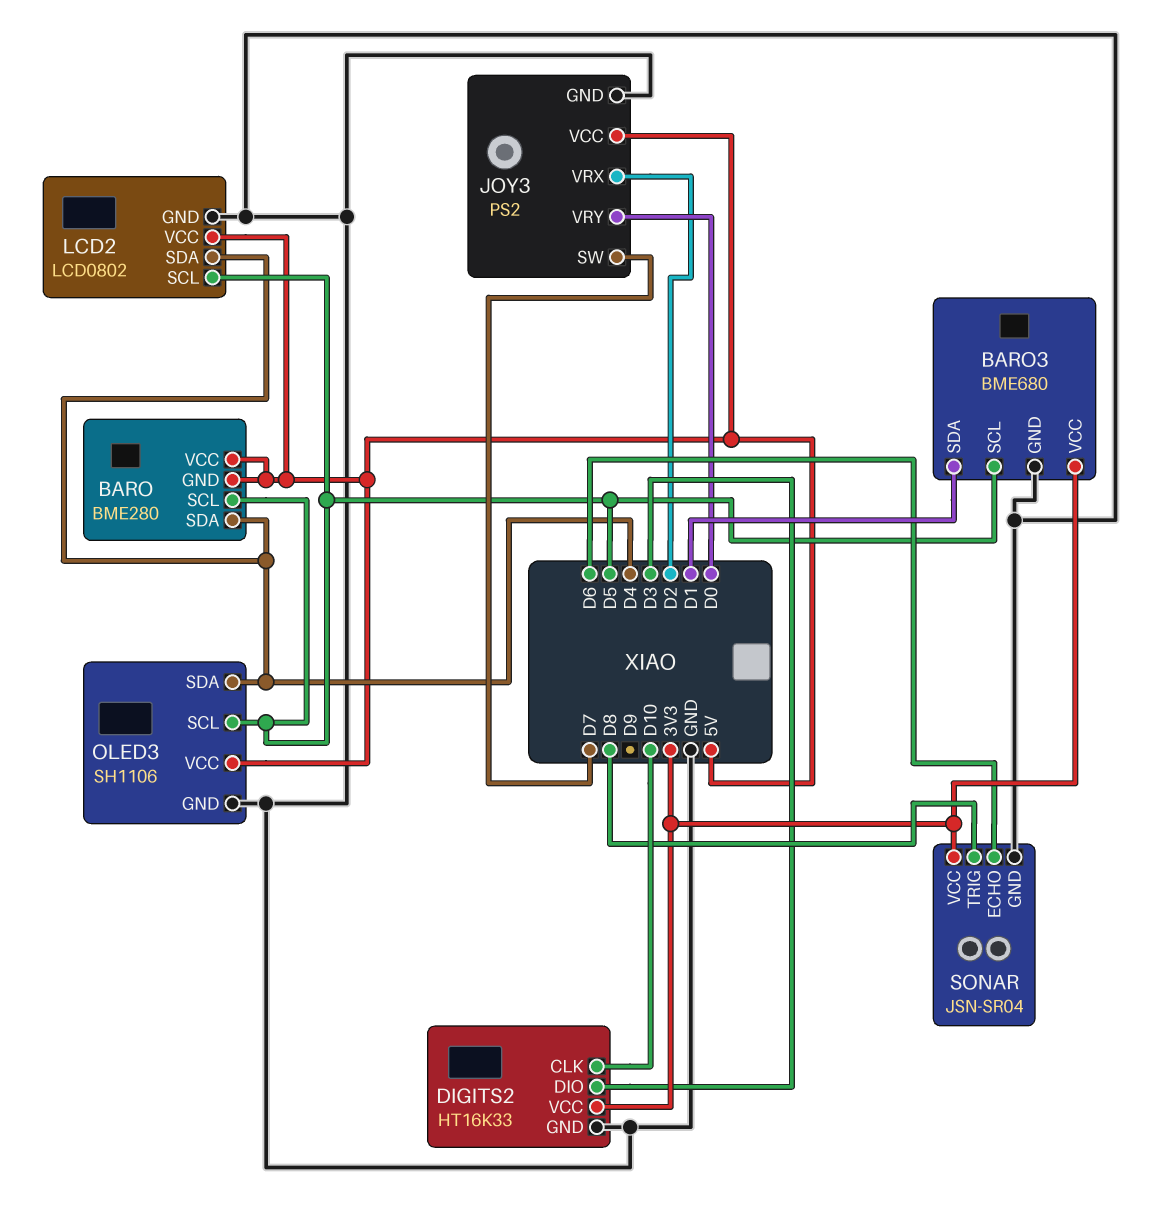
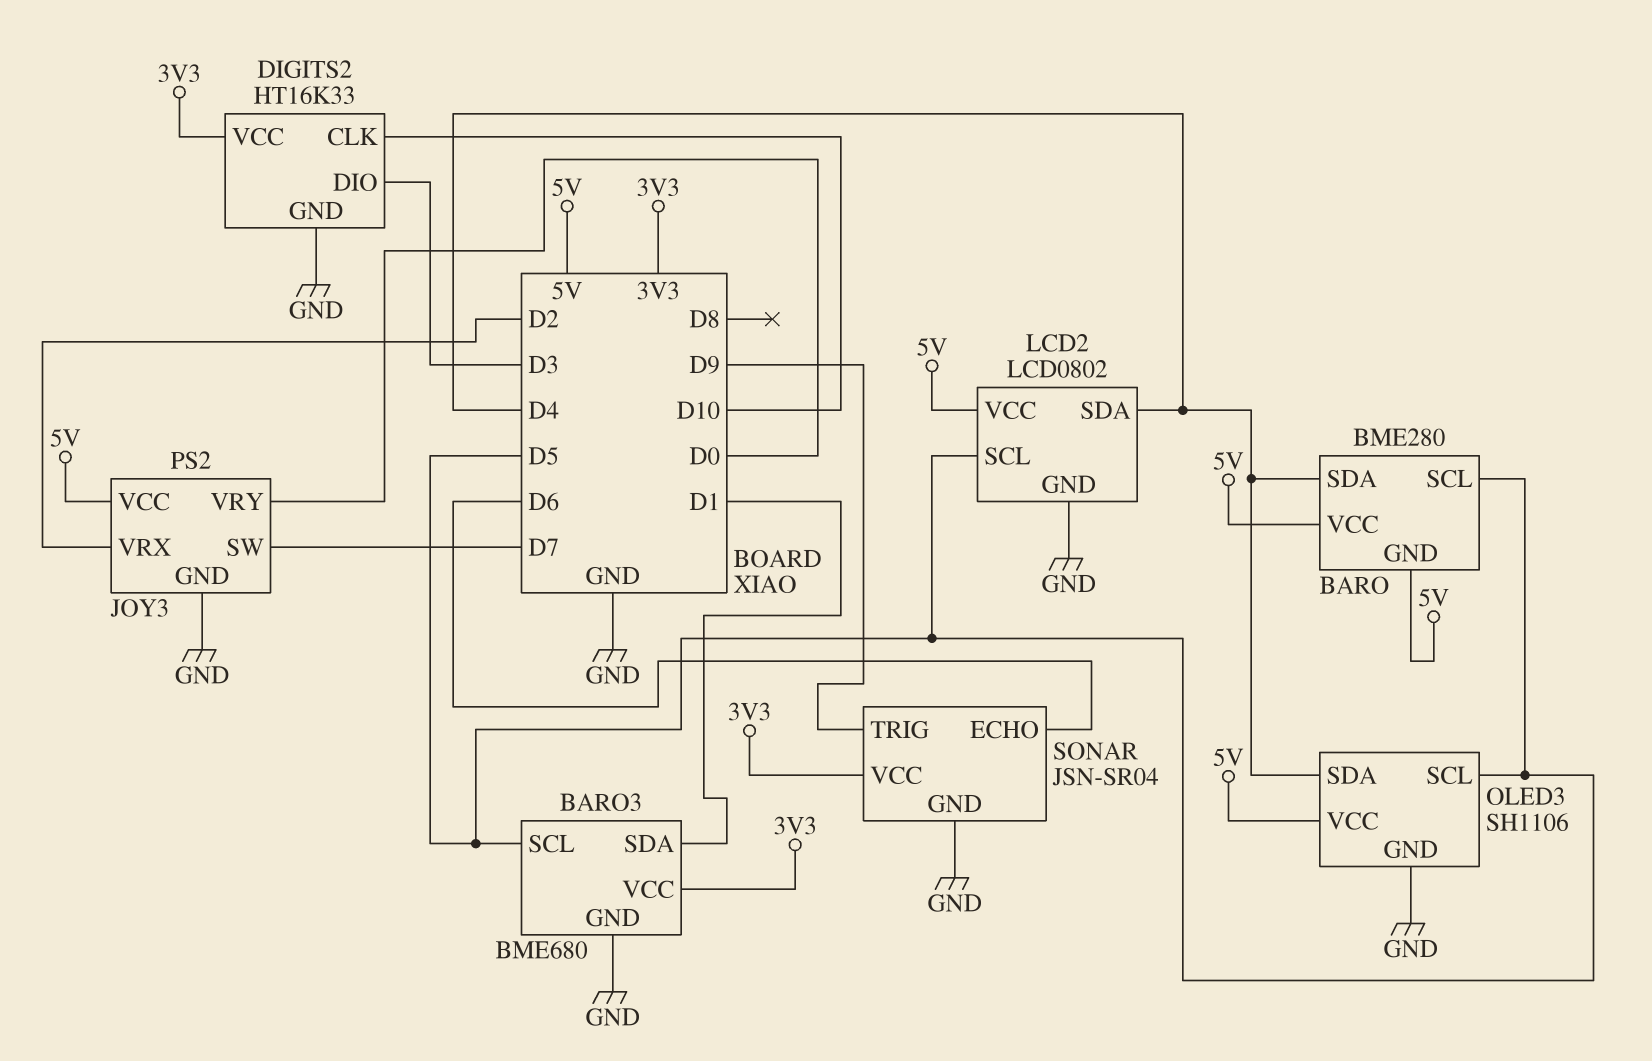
SONAR pin TRIG: D8 -> D9

